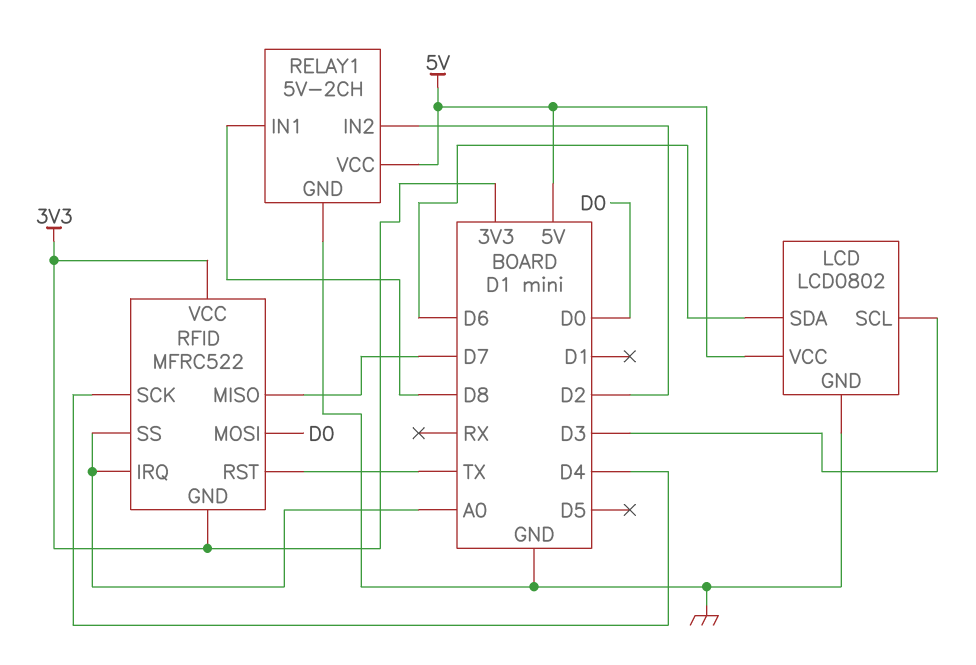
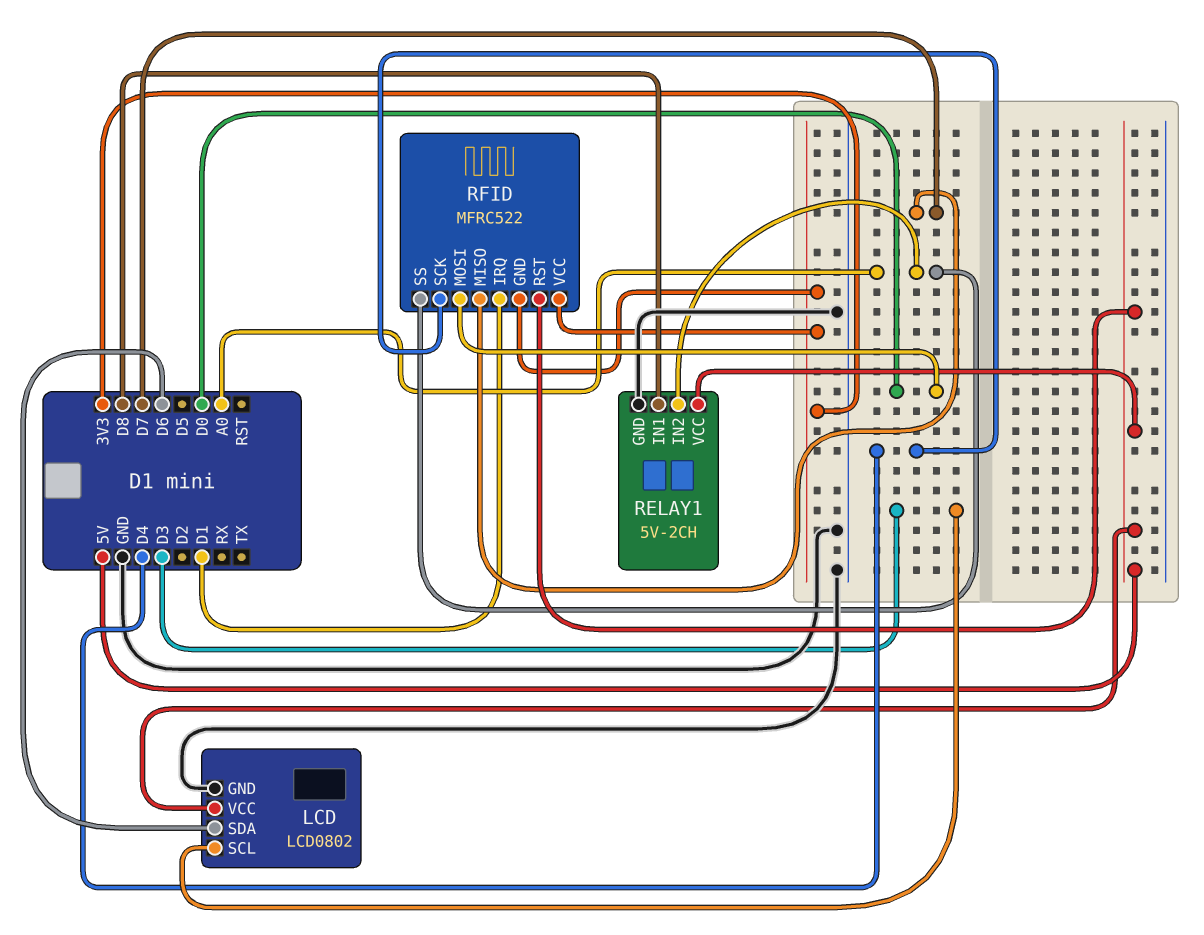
RELAY1 pin IN2: D2 -> A0
RFID pin IRQ: A0 -> D1
RFID pin RST: TX -> 5V

